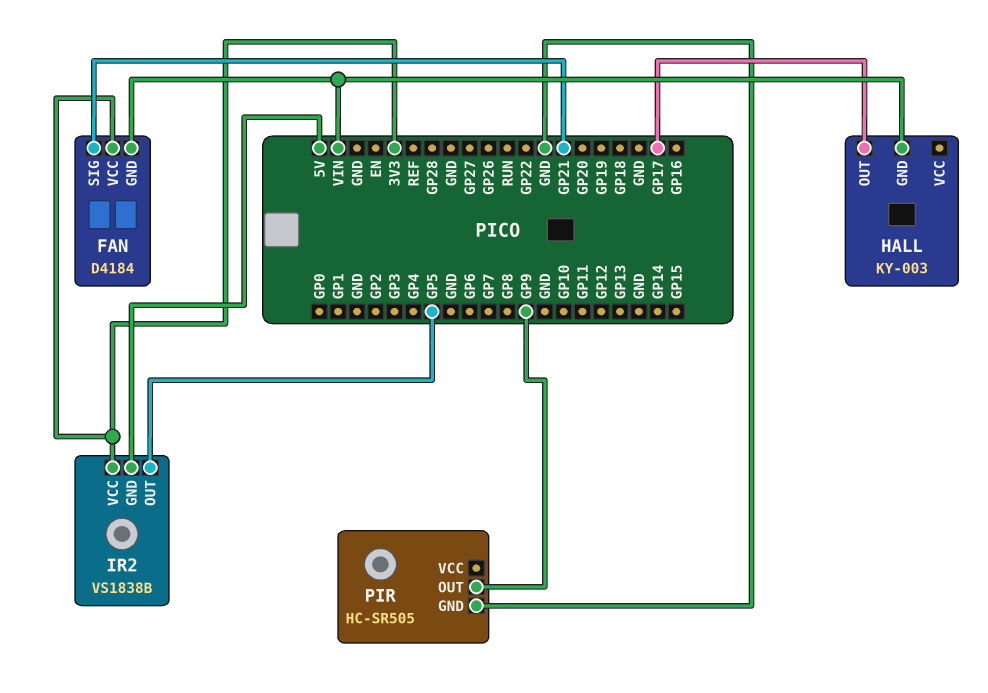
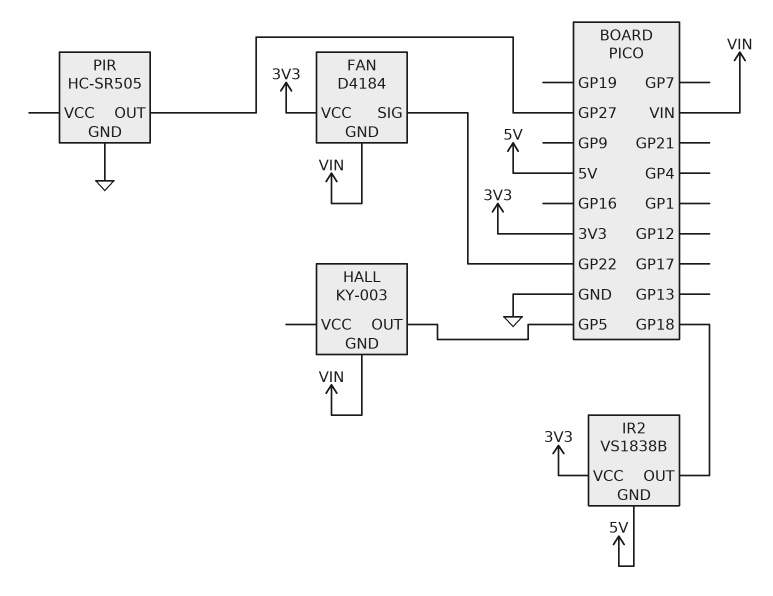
FAN pin SIG: GP21 -> GP22
HALL pin OUT: GP17 -> GP5
IR2 pin OUT: GP5 -> GP18
PIR pin OUT: GP9 -> GP27

